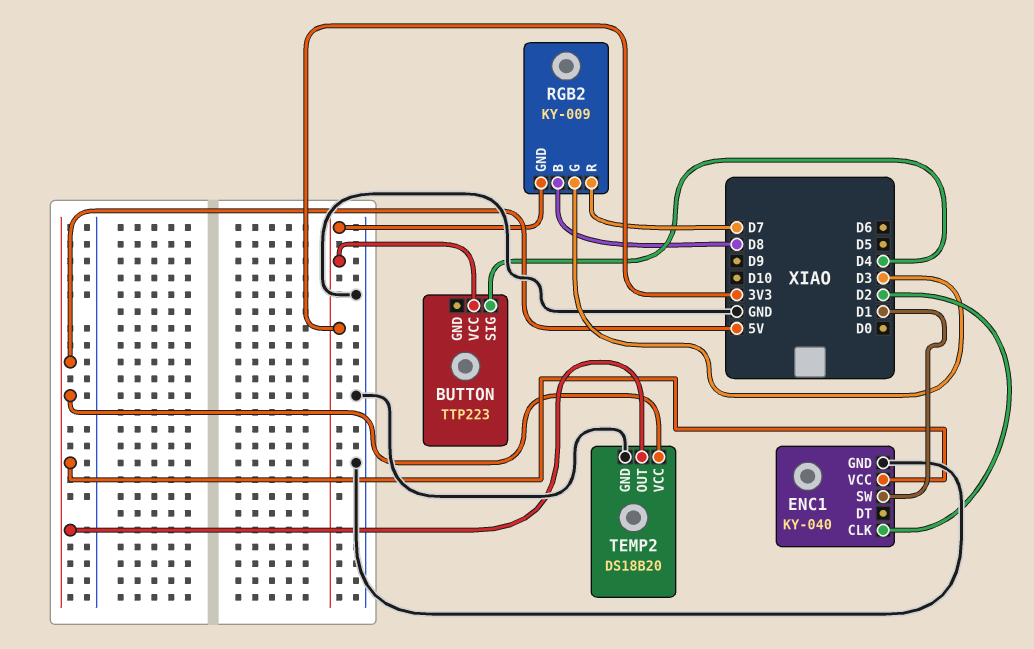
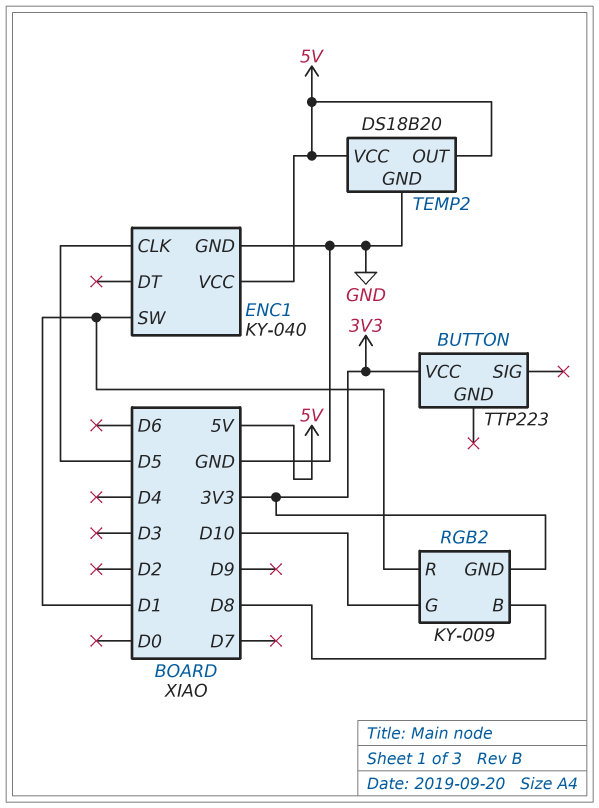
BUTTON pin SIG: D4 -> none
ENC1 pin CLK: D2 -> D5
RGB2 pin G: D3 -> D10
RGB2 pin R: D7 -> D1

